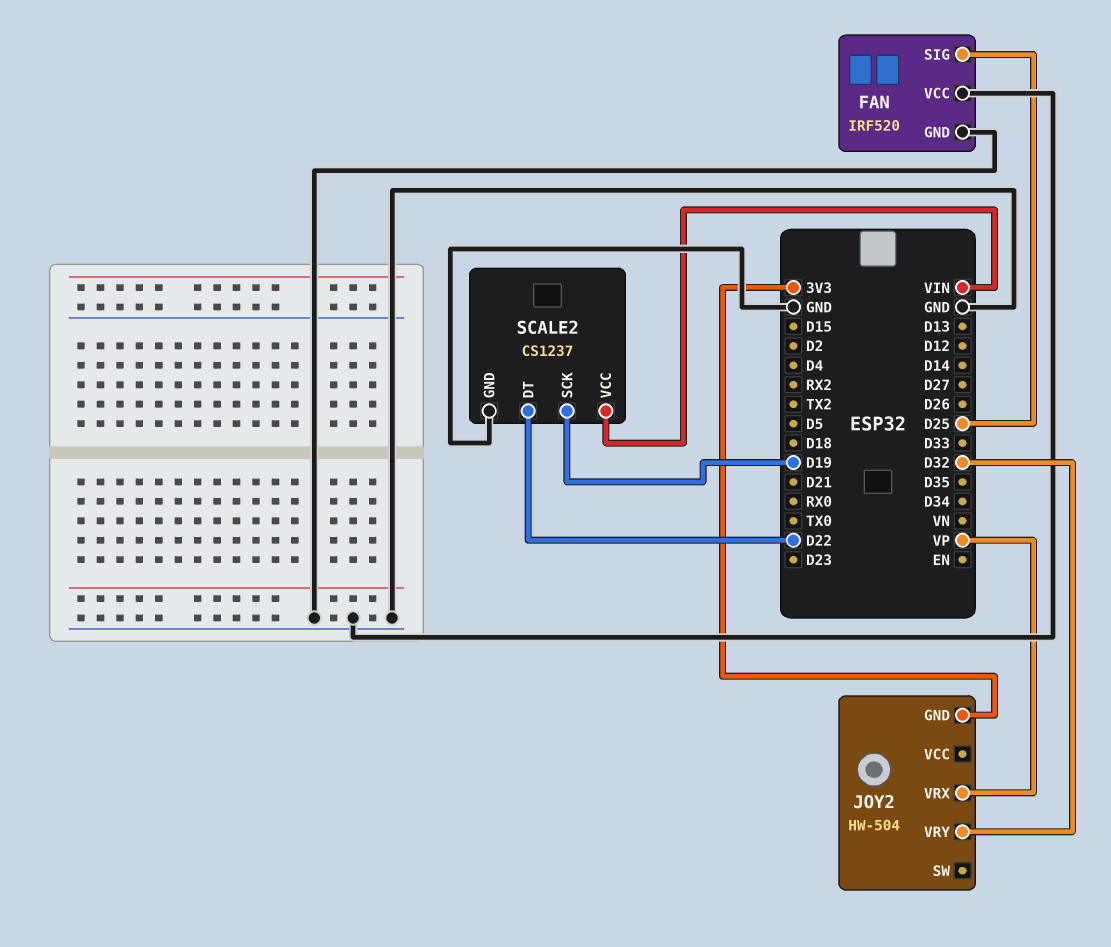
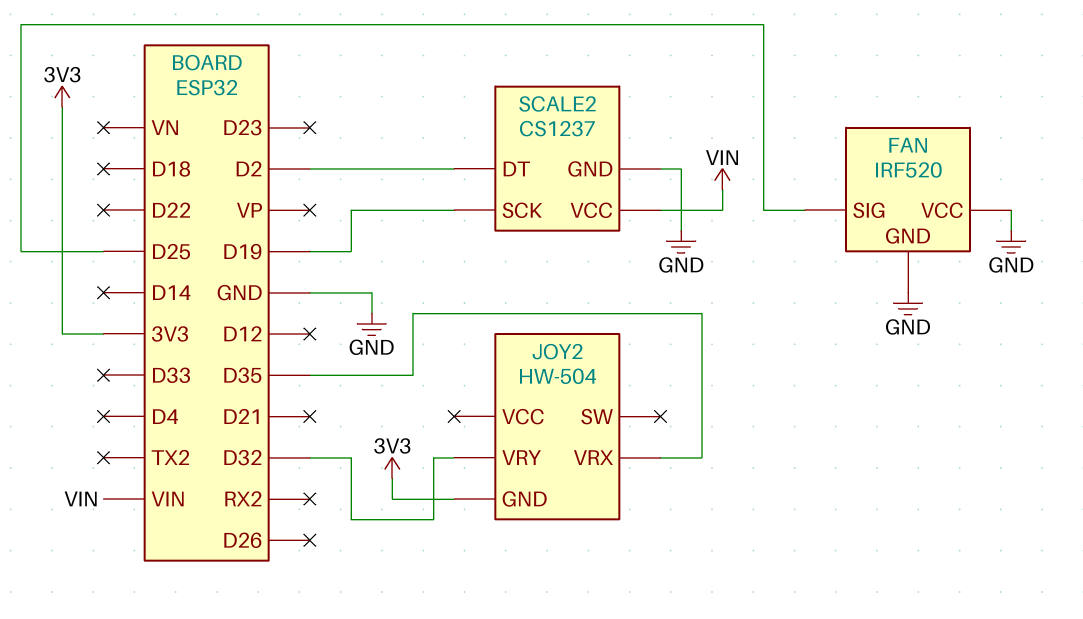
JOY2 pin VRX: VP -> D35
SCALE2 pin DT: D22 -> D2

